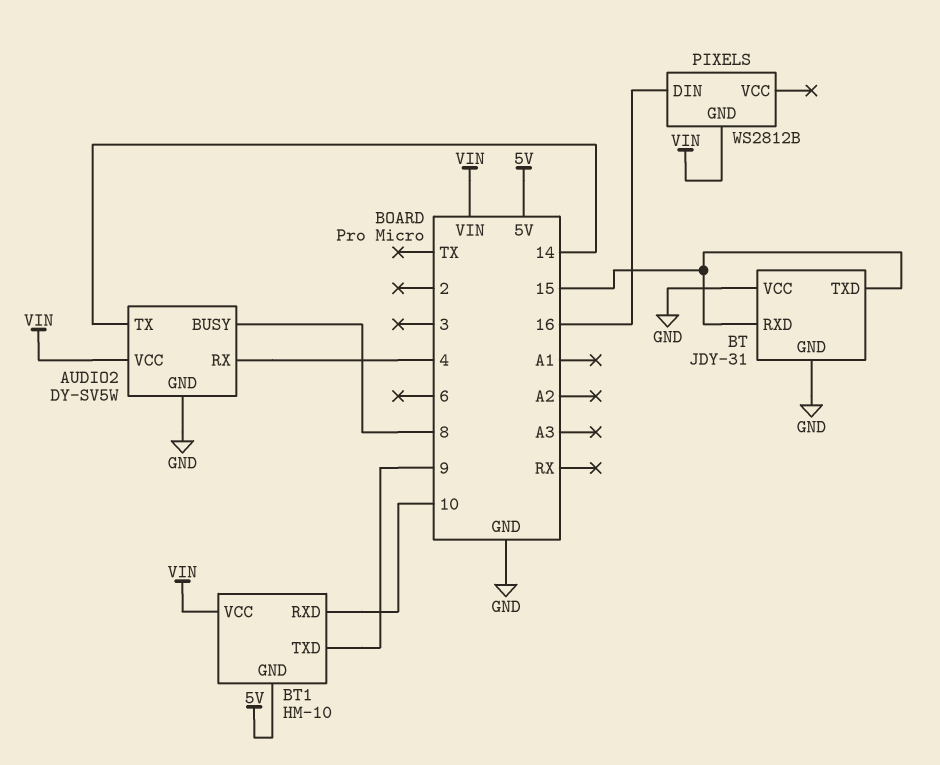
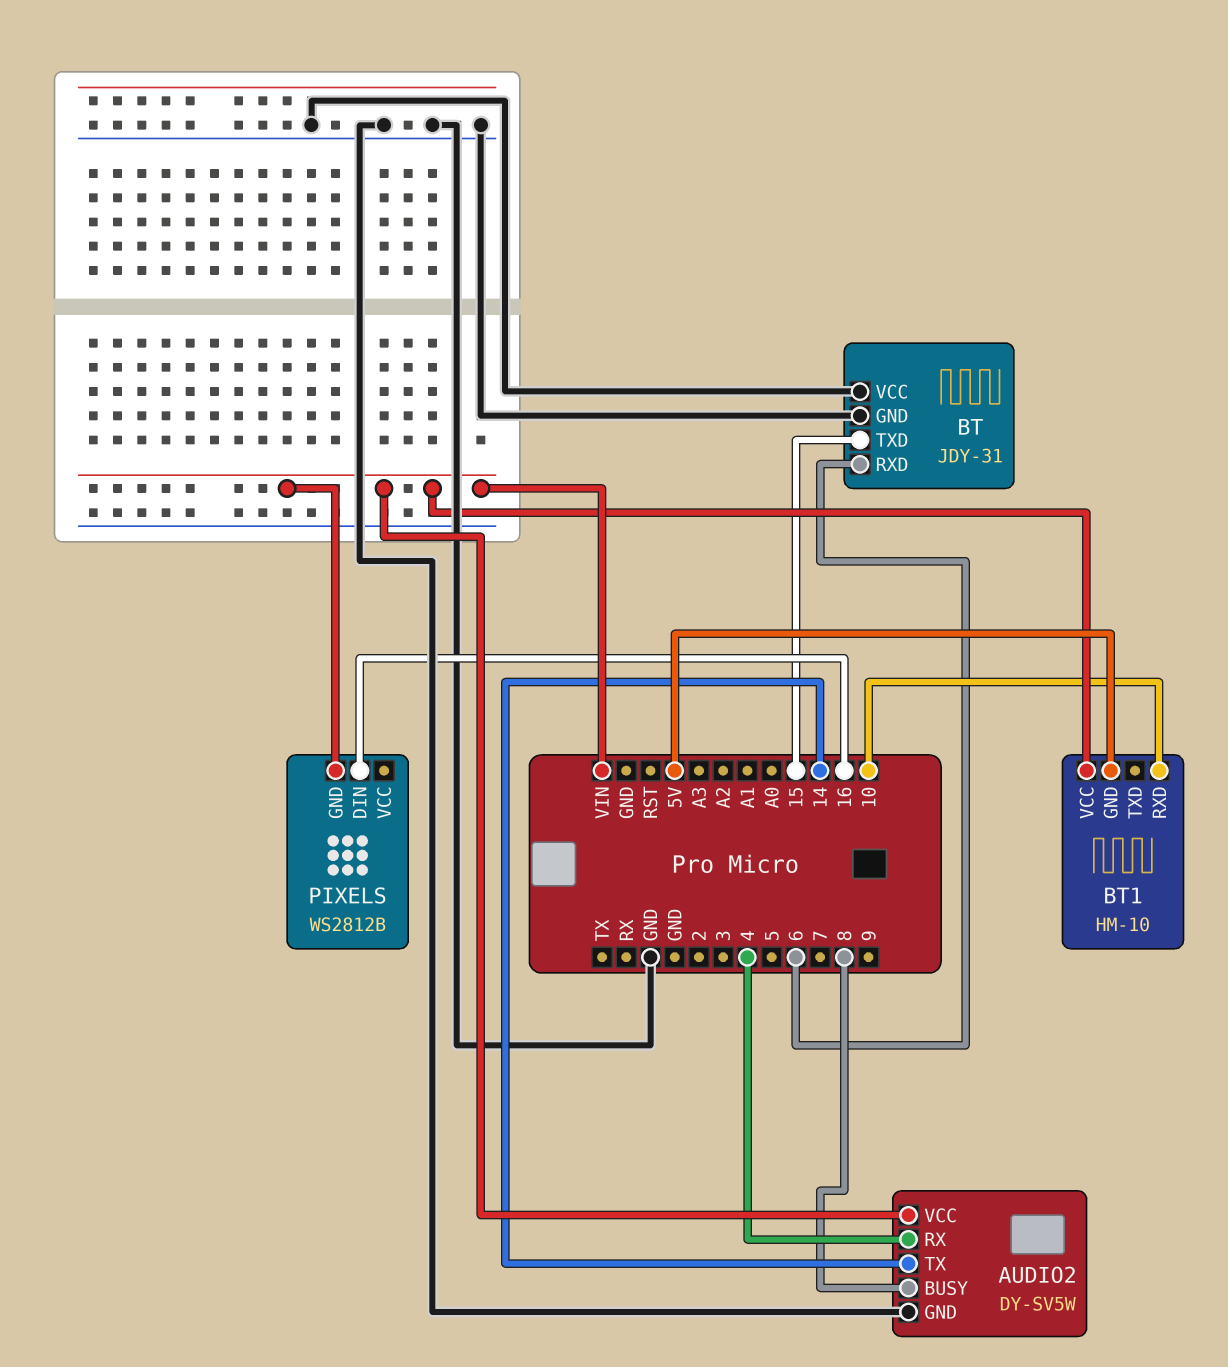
BT pin RXD: 15 -> 6
BT1 pin TXD: 9 -> none

